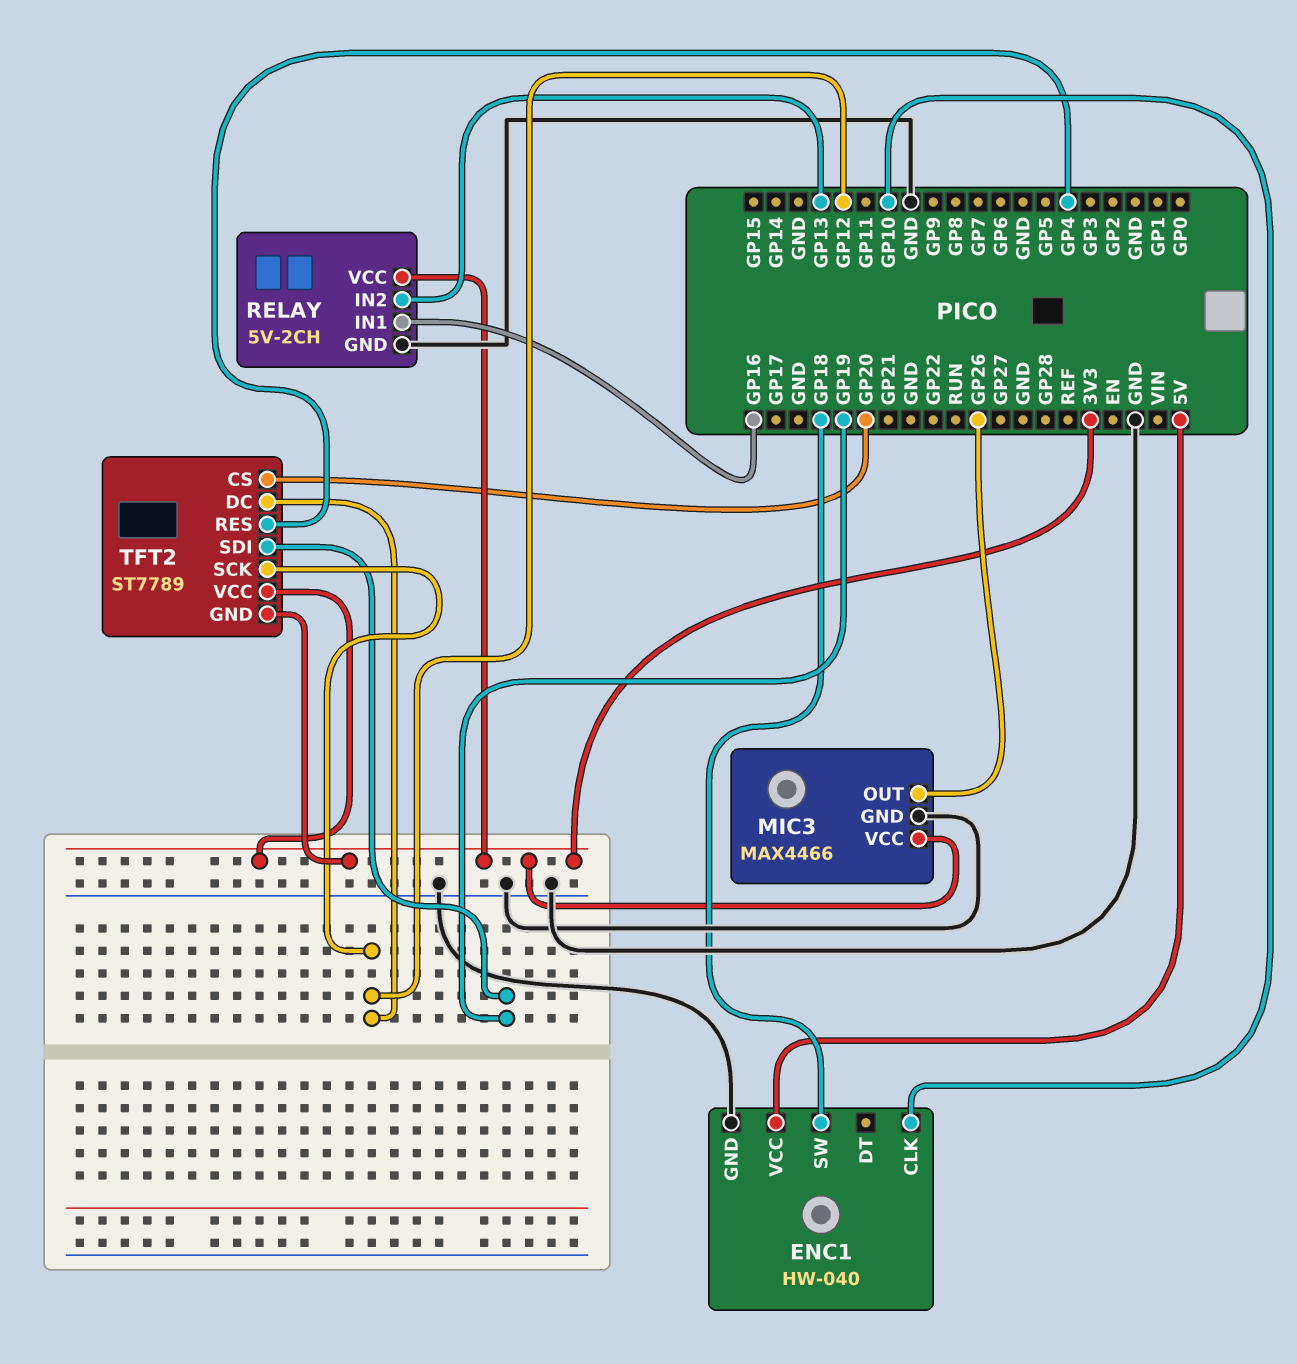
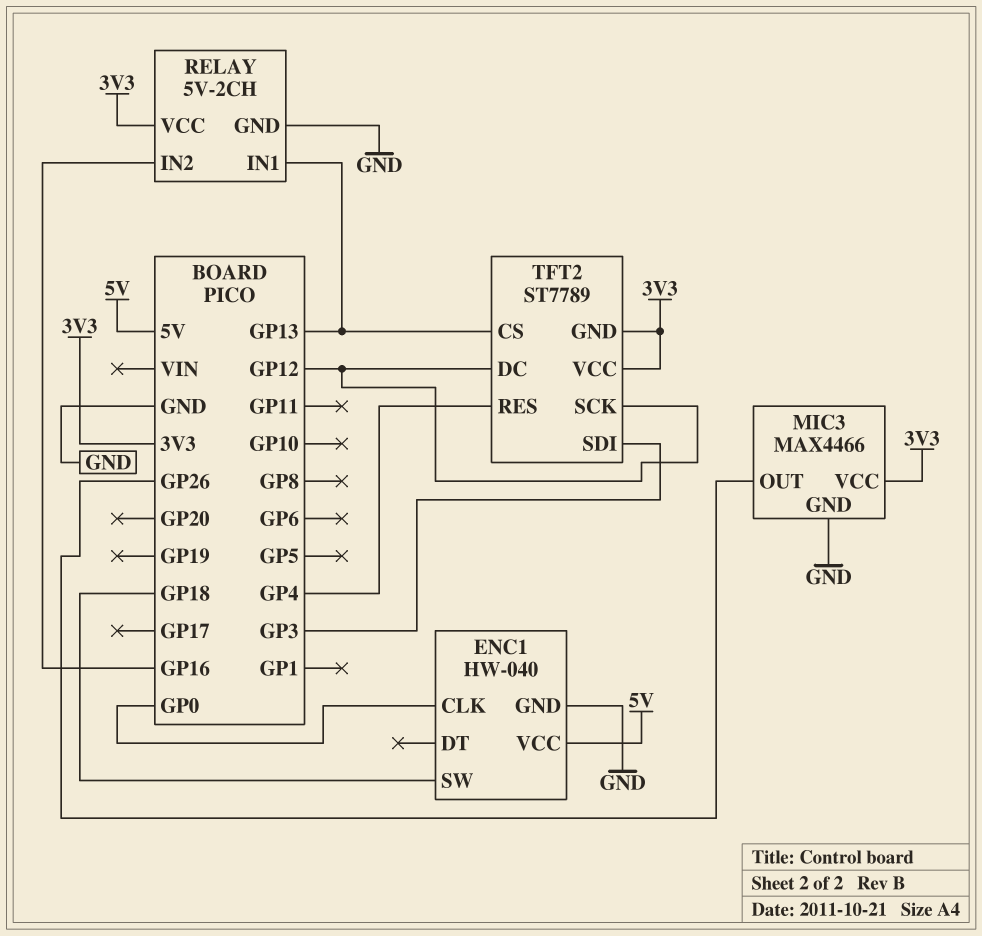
ENC1 pin CLK: GP10 -> GP0
RELAY pin IN1: GP16 -> GP13
RELAY pin IN2: GP13 -> GP16
TFT2 pin CS: GP20 -> GP13
TFT2 pin SDI: GP19 -> GP3

